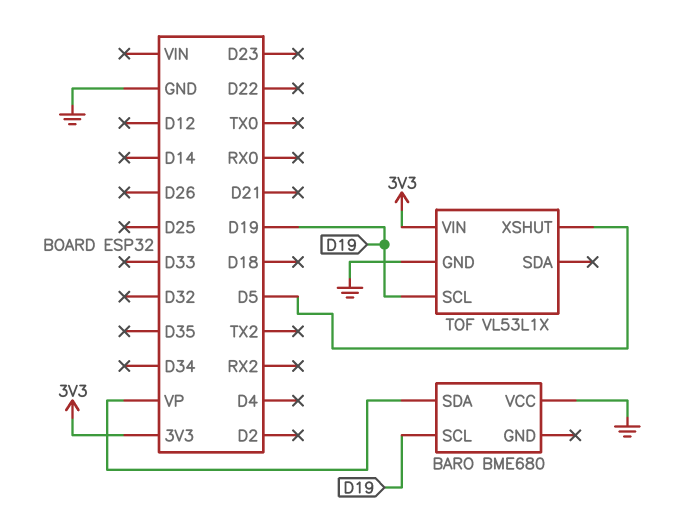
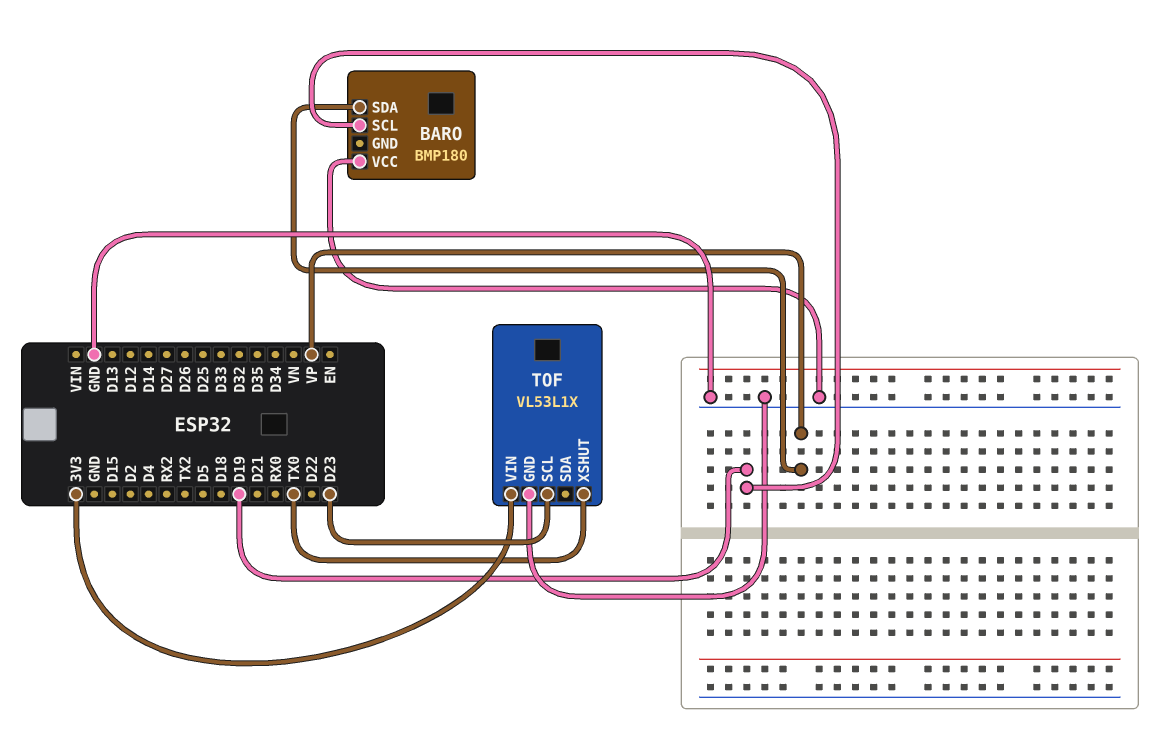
BARO: BME680 -> BMP180
TOF pin SCL: D19 -> D23
TOF pin XSHUT: D5 -> TX0

